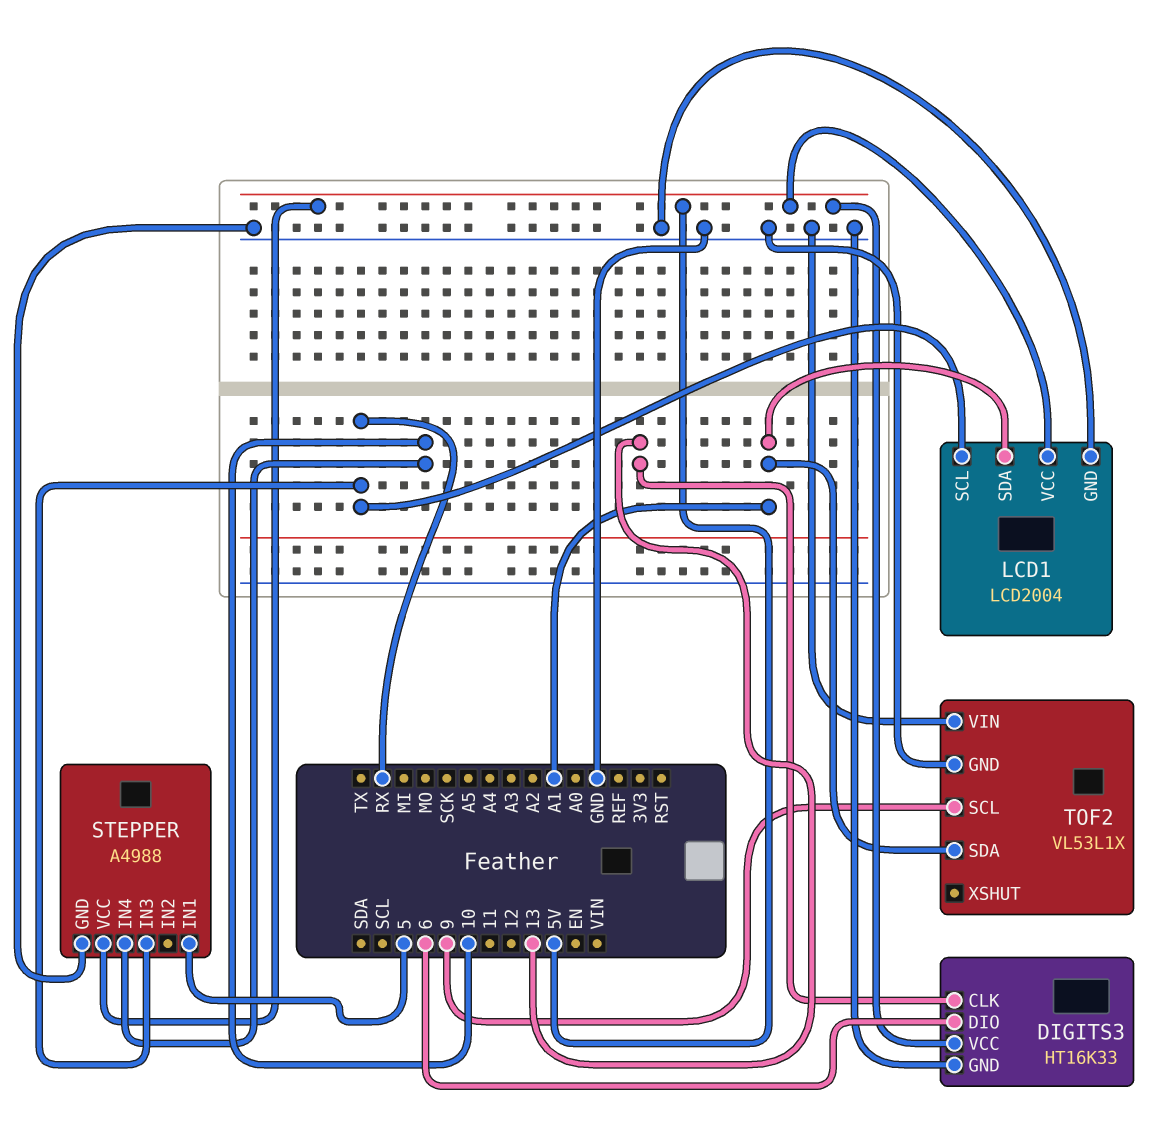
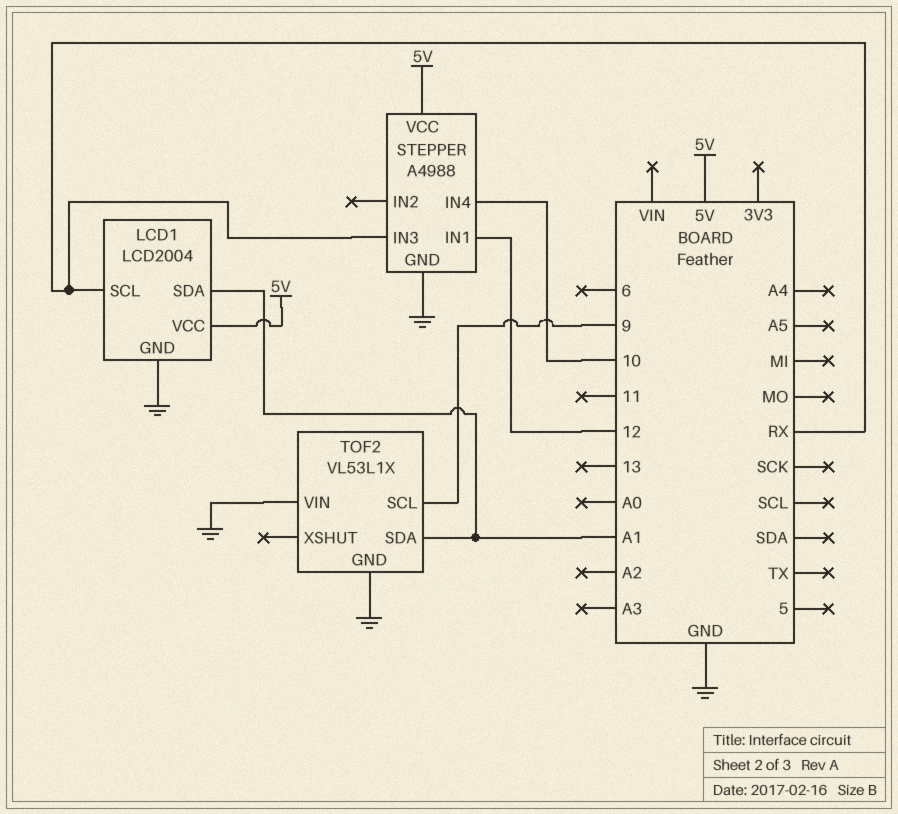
DIGITS3: HT16K33 -> none
DIGITS3 pin CLK: 13 -> none
DIGITS3 pin DIO: 6 -> none
DIGITS3 pin GND: GND -> none
DIGITS3 pin VCC: 5V -> none
STEPPER pin IN1: 5 -> 12

